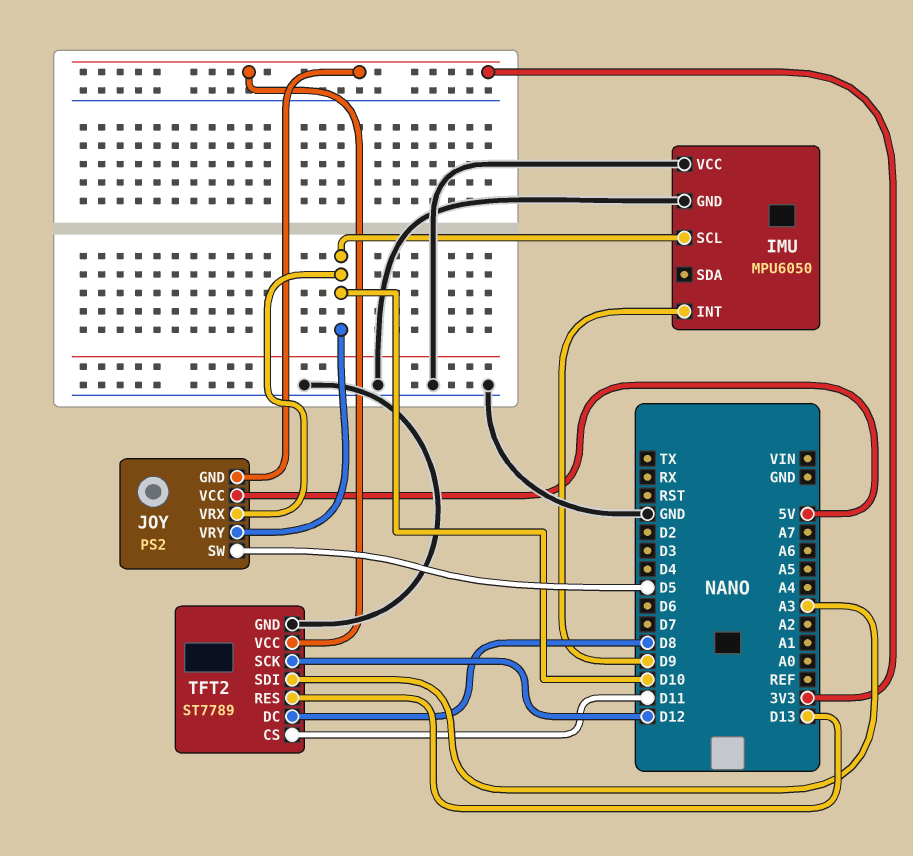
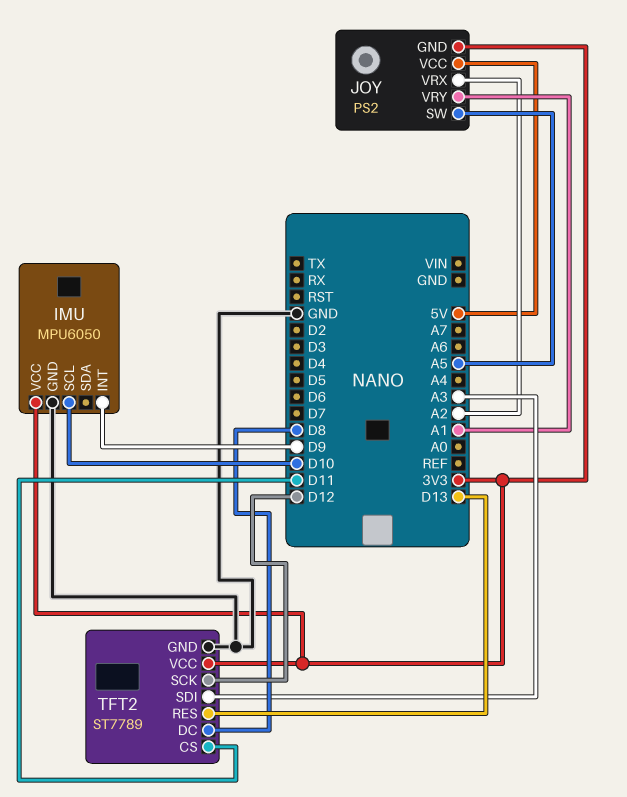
IMU pin VCC: GND -> 3V3
JOY pin SW: D5 -> A5
JOY pin VRX: D10 -> A2
JOY pin VRY: D10 -> A1

